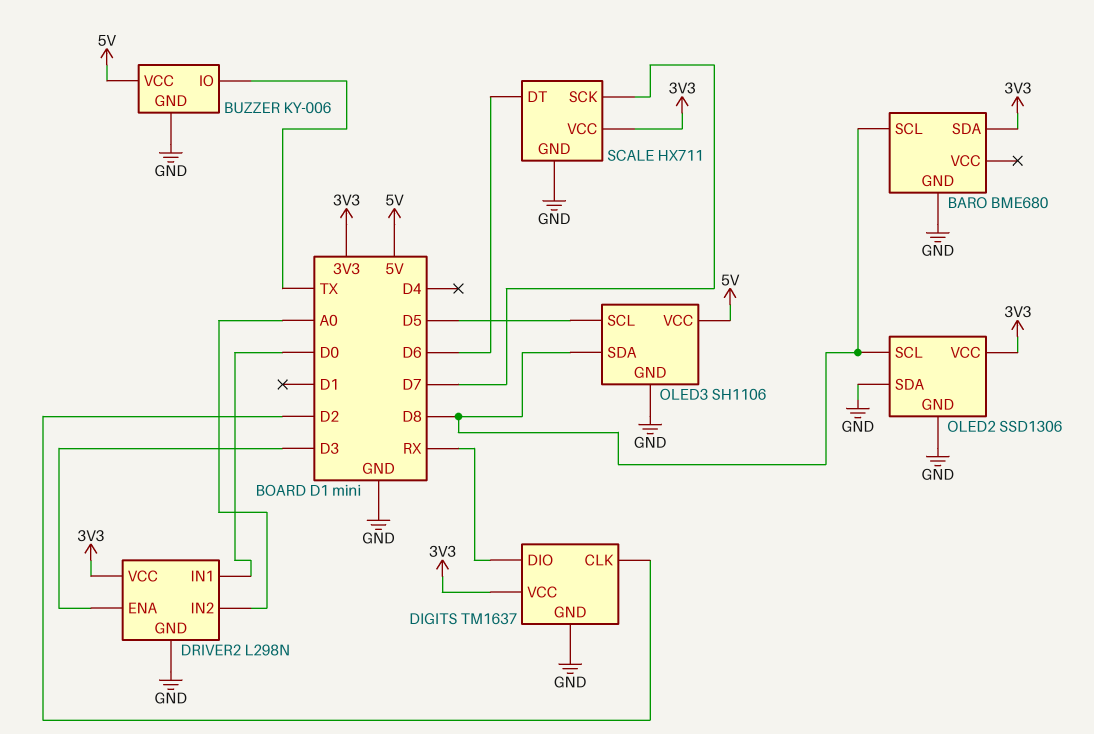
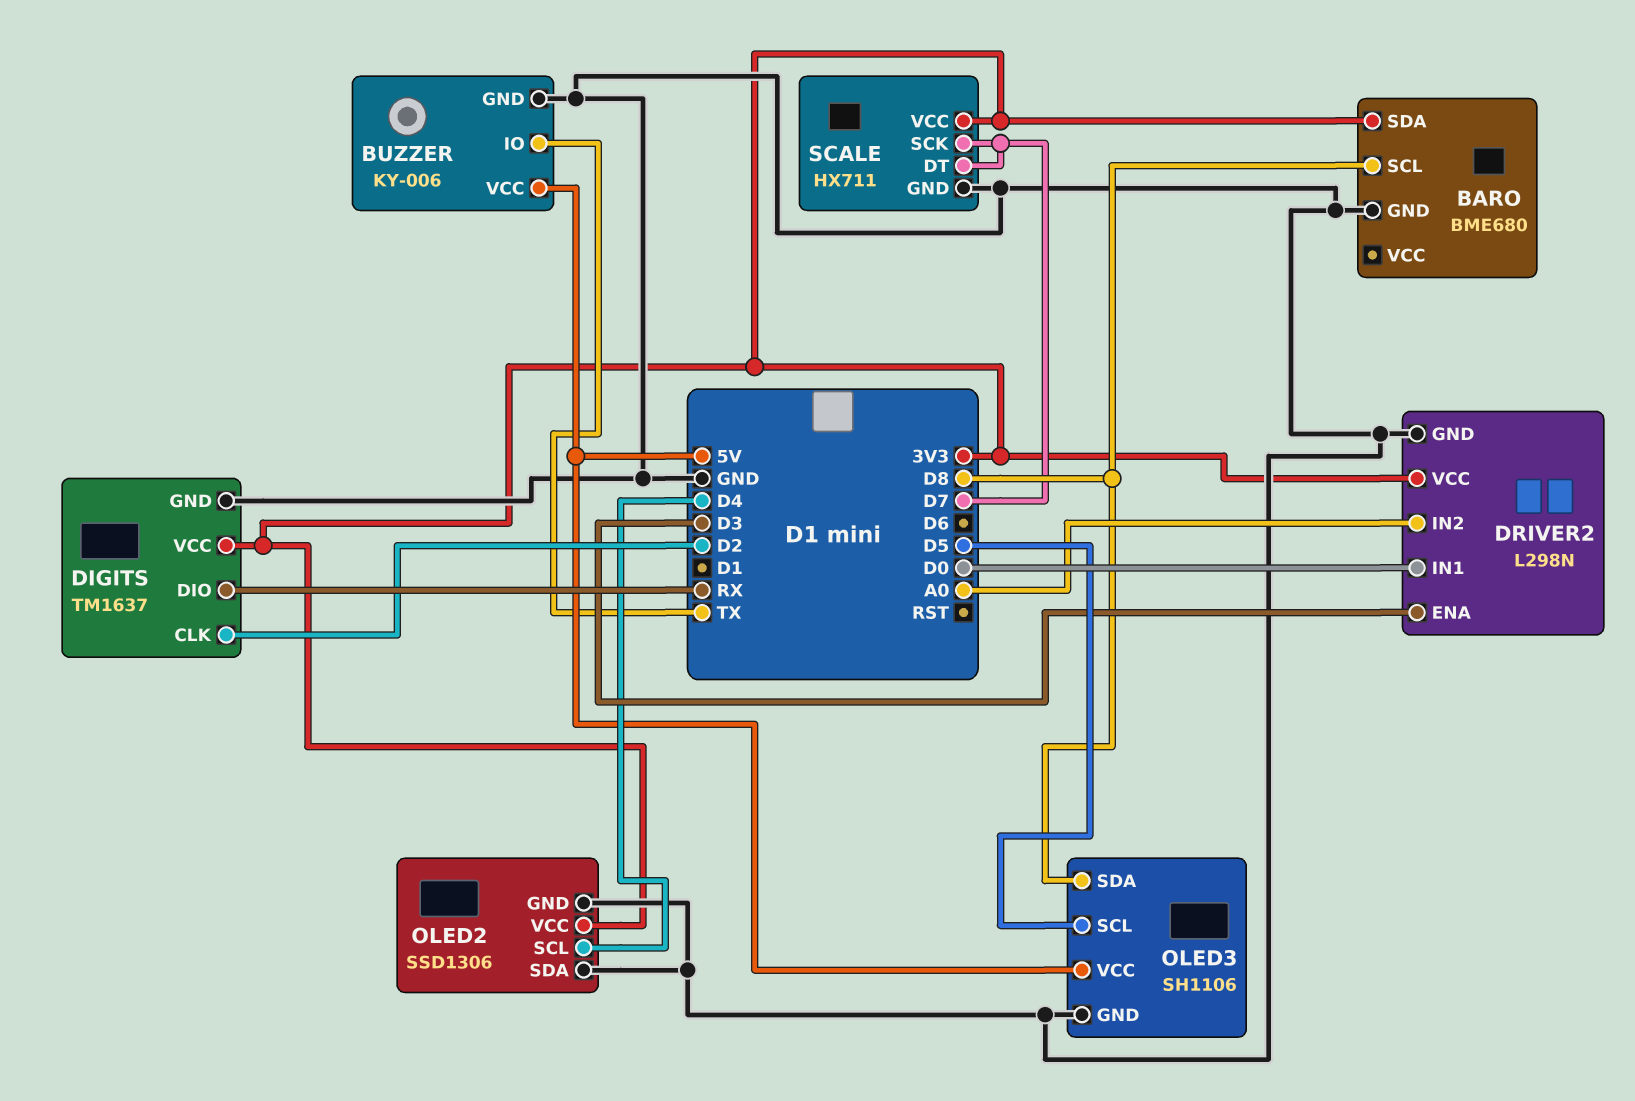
OLED2 pin SCL: D8 -> D4
SCALE pin DT: D6 -> D7

